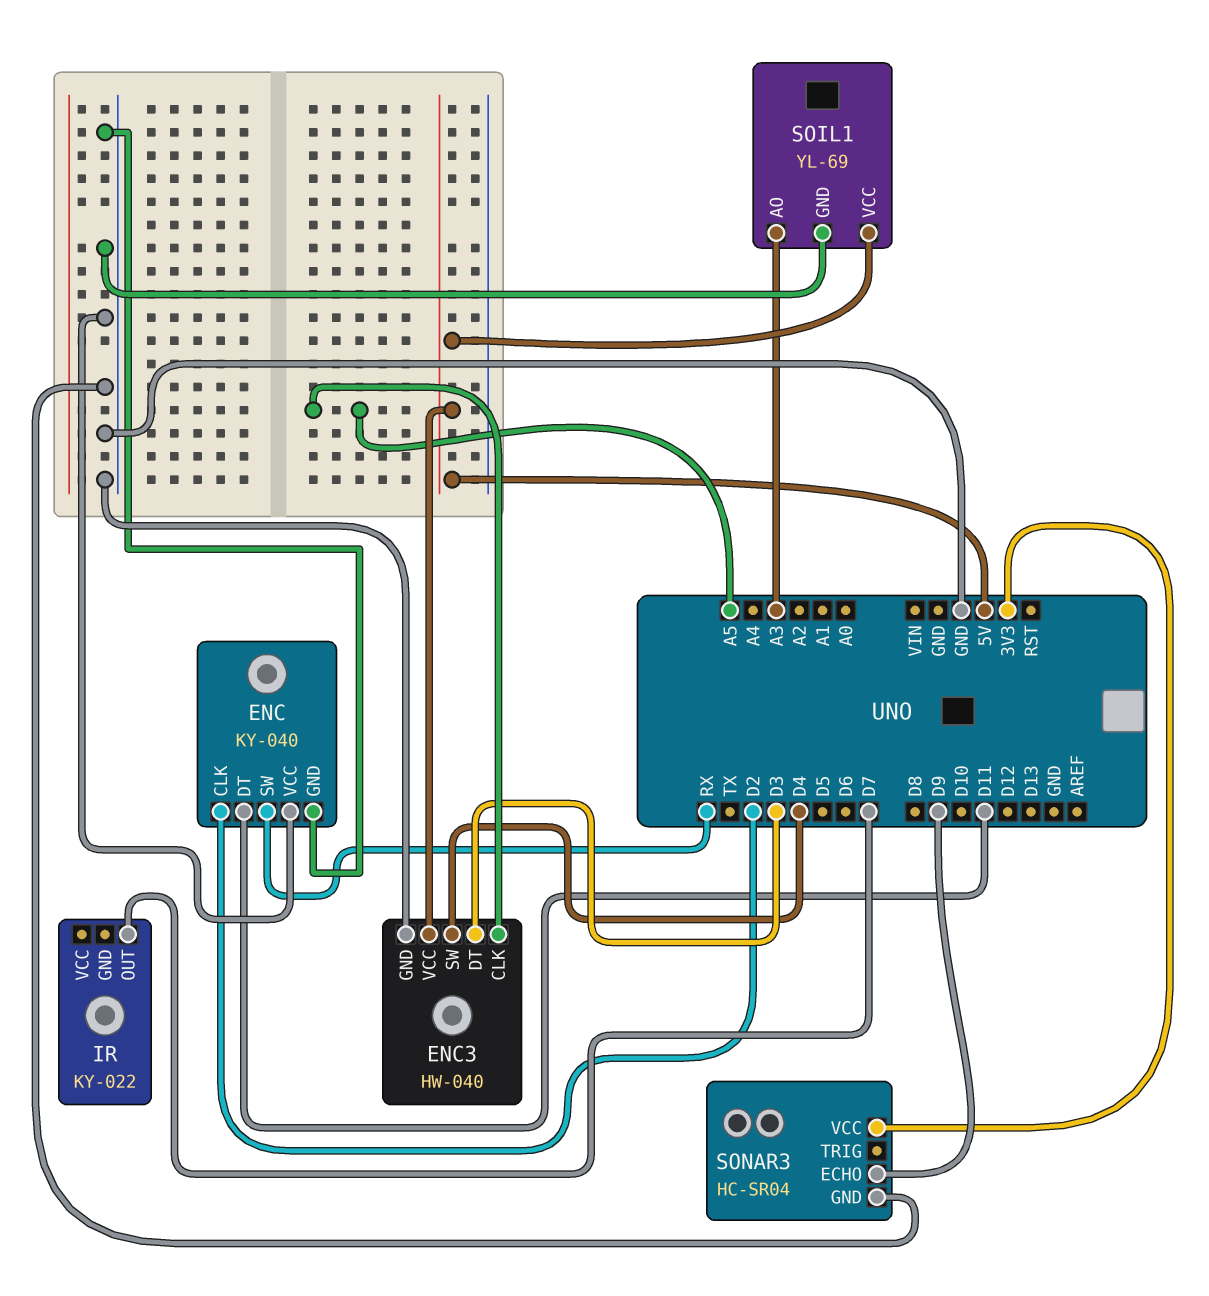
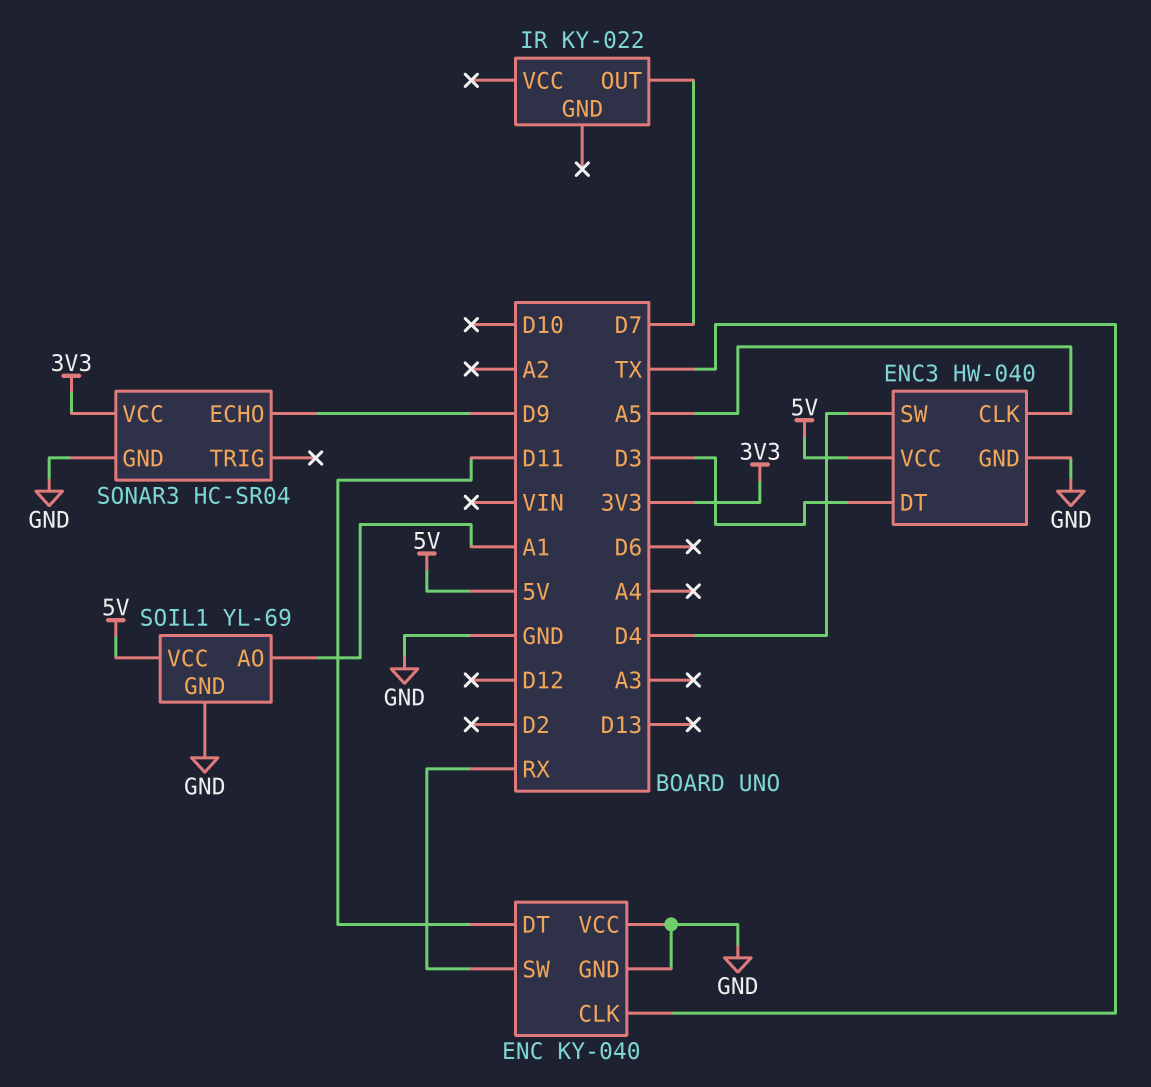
ENC pin CLK: D2 -> TX
SOIL1 pin AO: A3 -> A1

